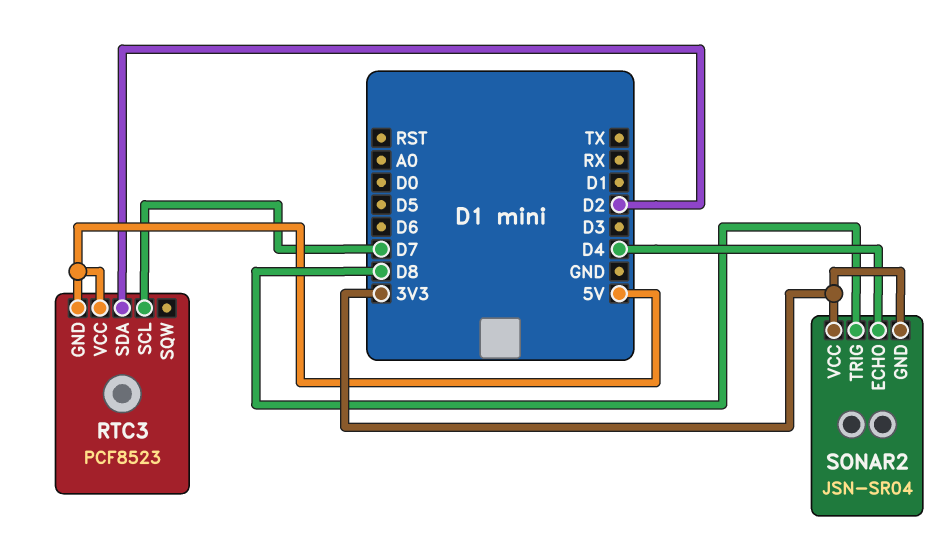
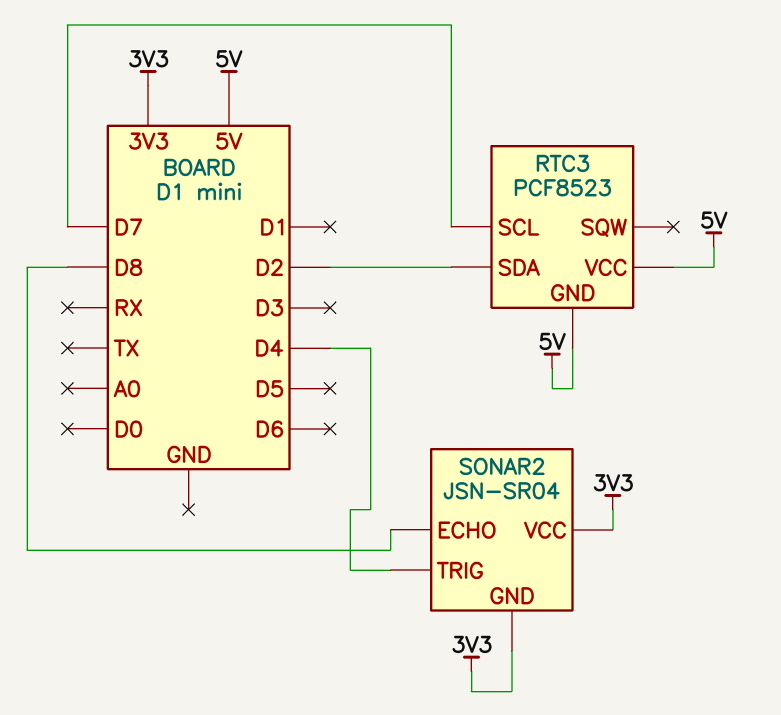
SONAR2 pin ECHO: D4 -> D8
SONAR2 pin TRIG: D8 -> D4

